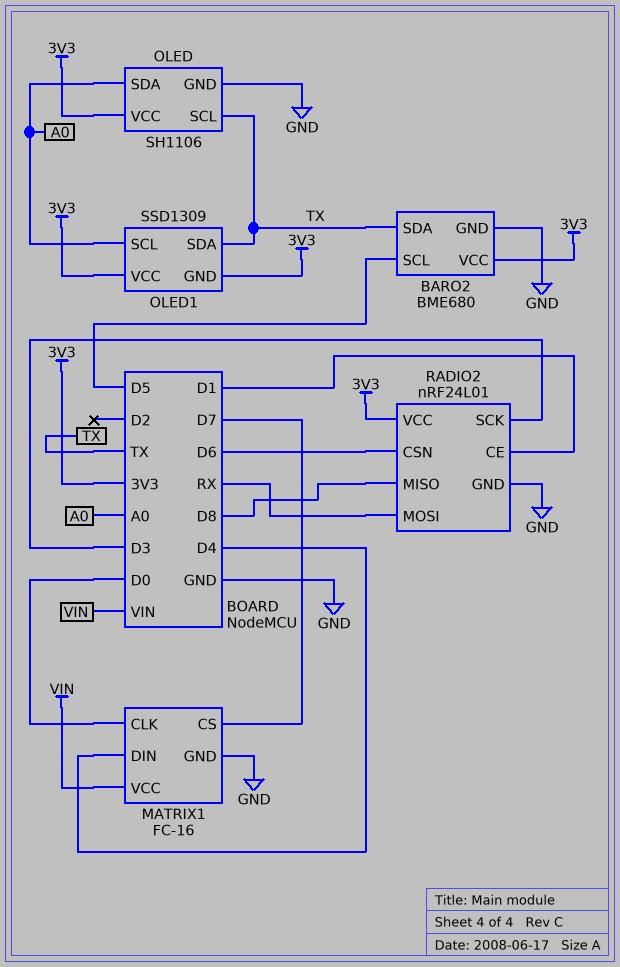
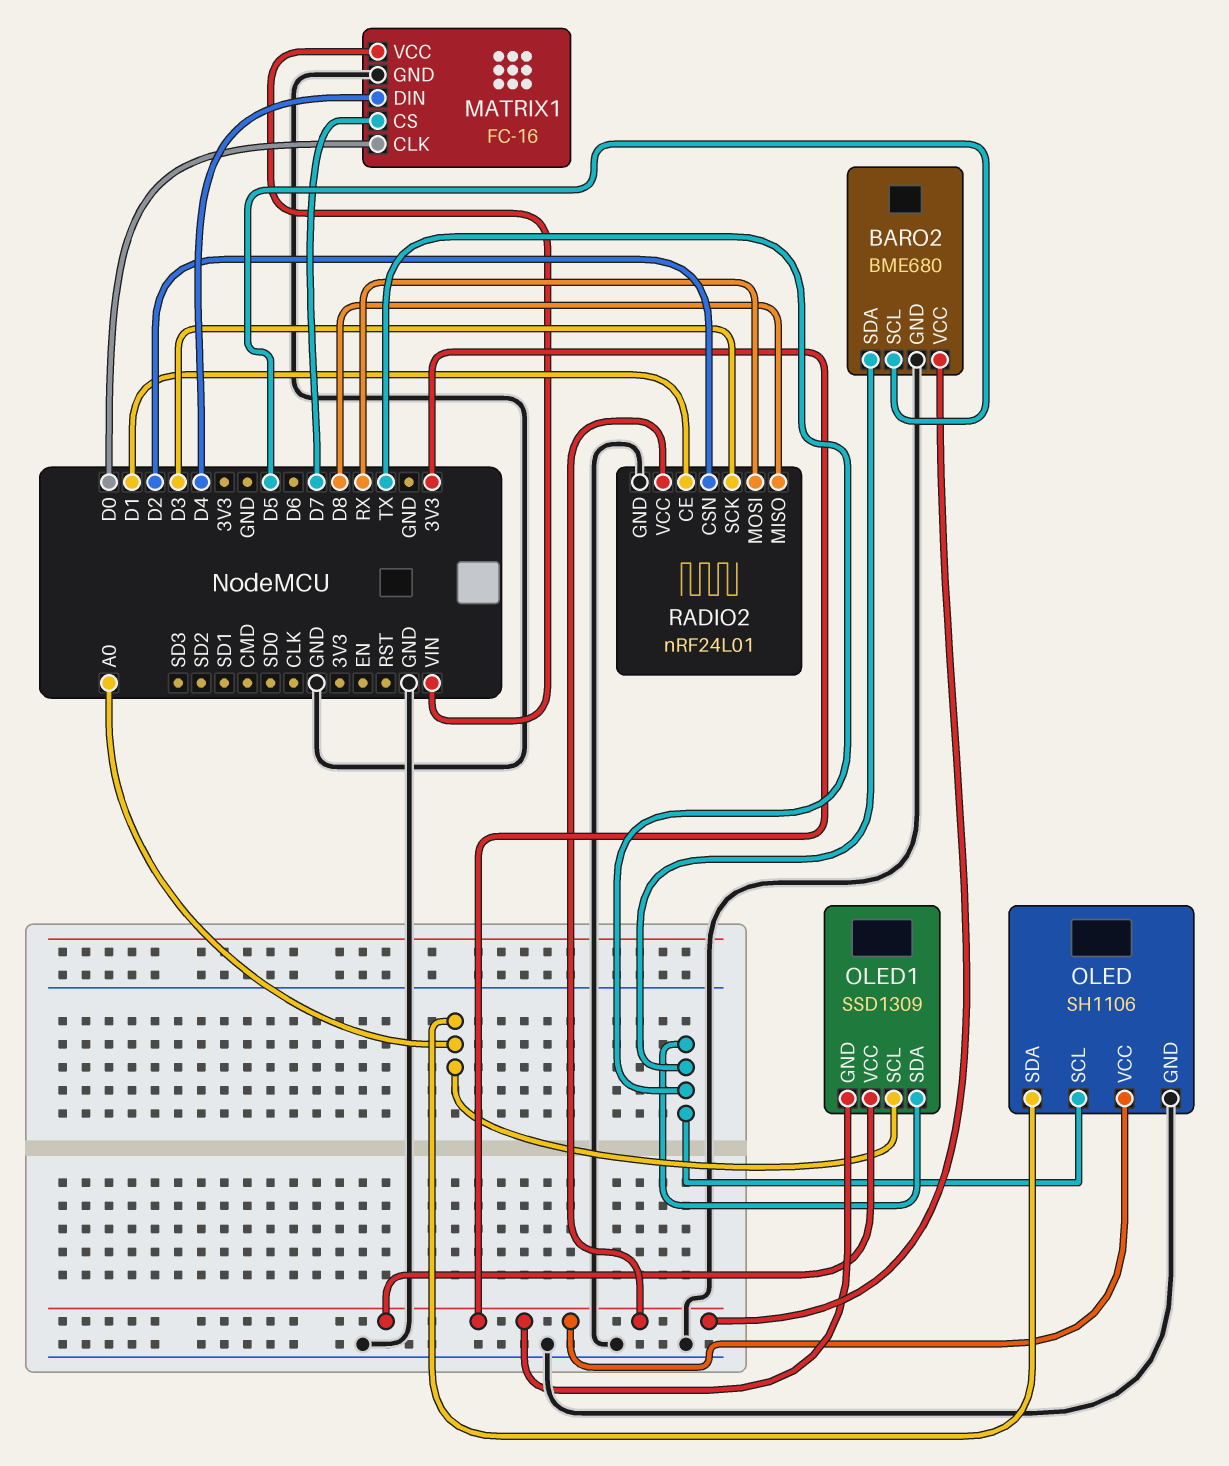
RADIO2 pin CSN: D6 -> D2

